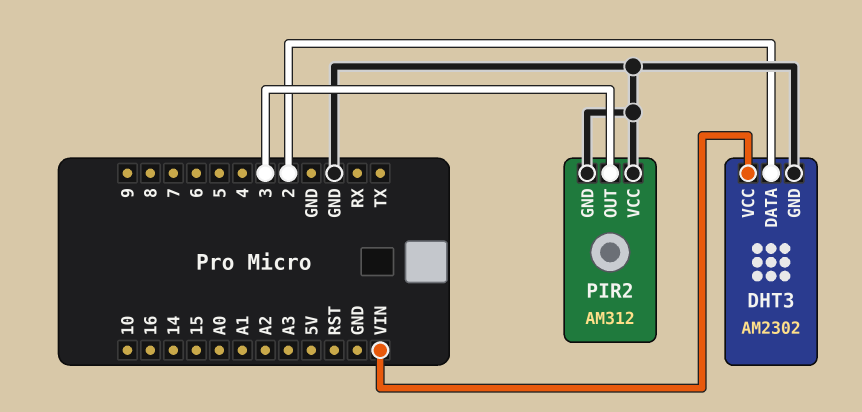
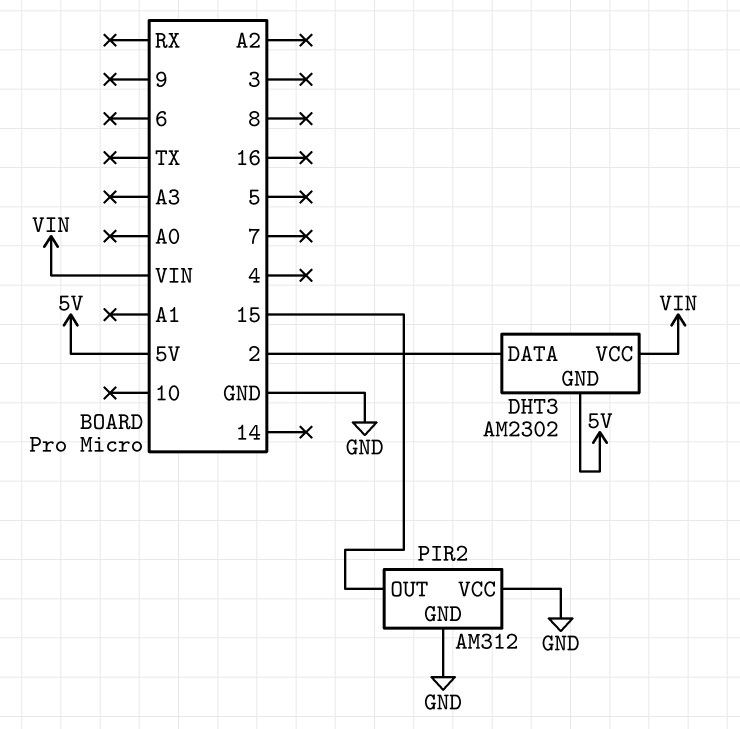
DHT3 pin GND: GND -> 5V
PIR2 pin OUT: 3 -> 15

